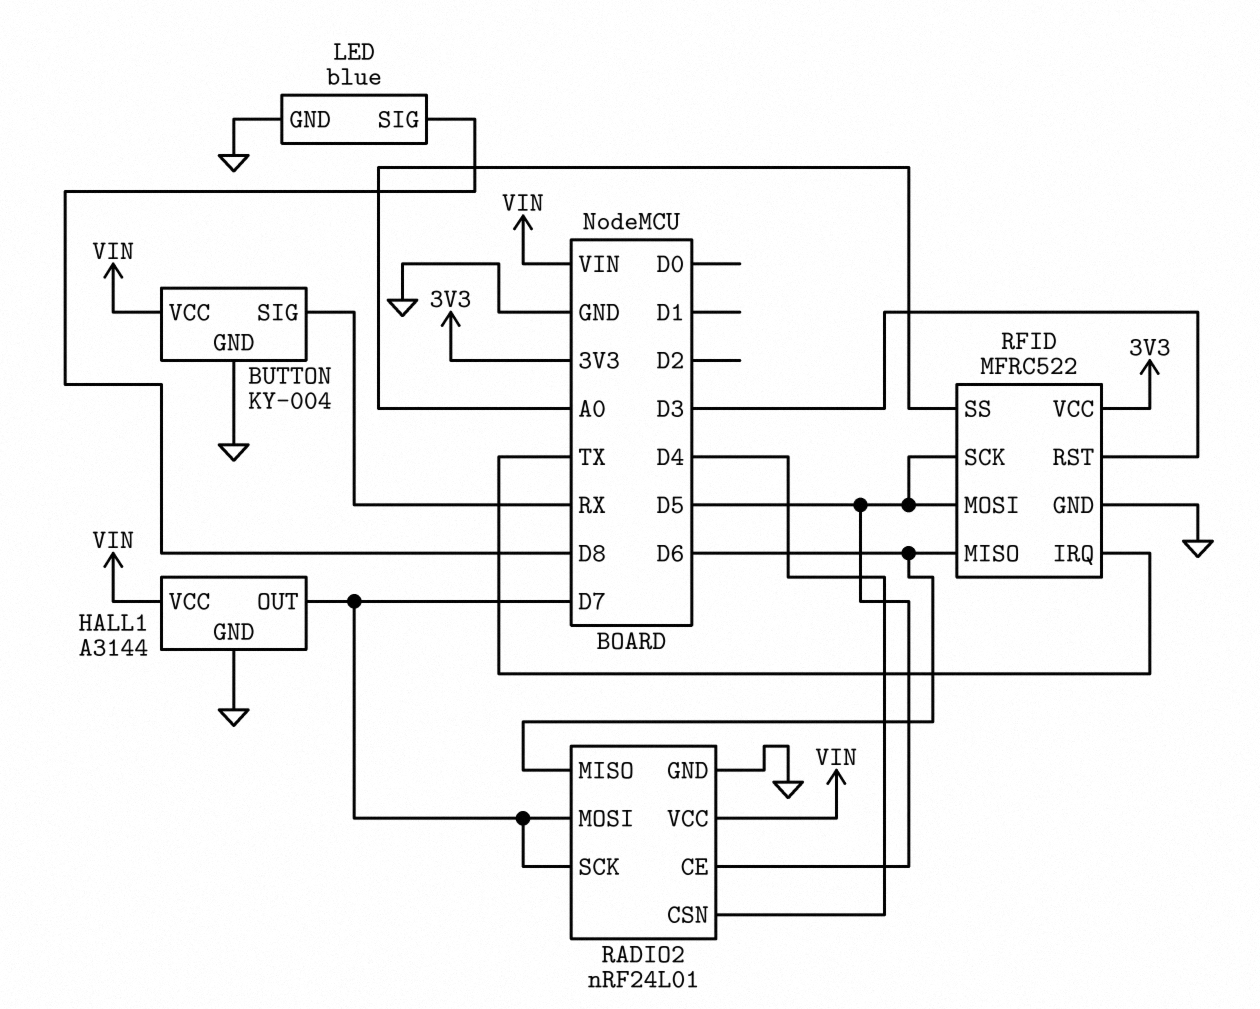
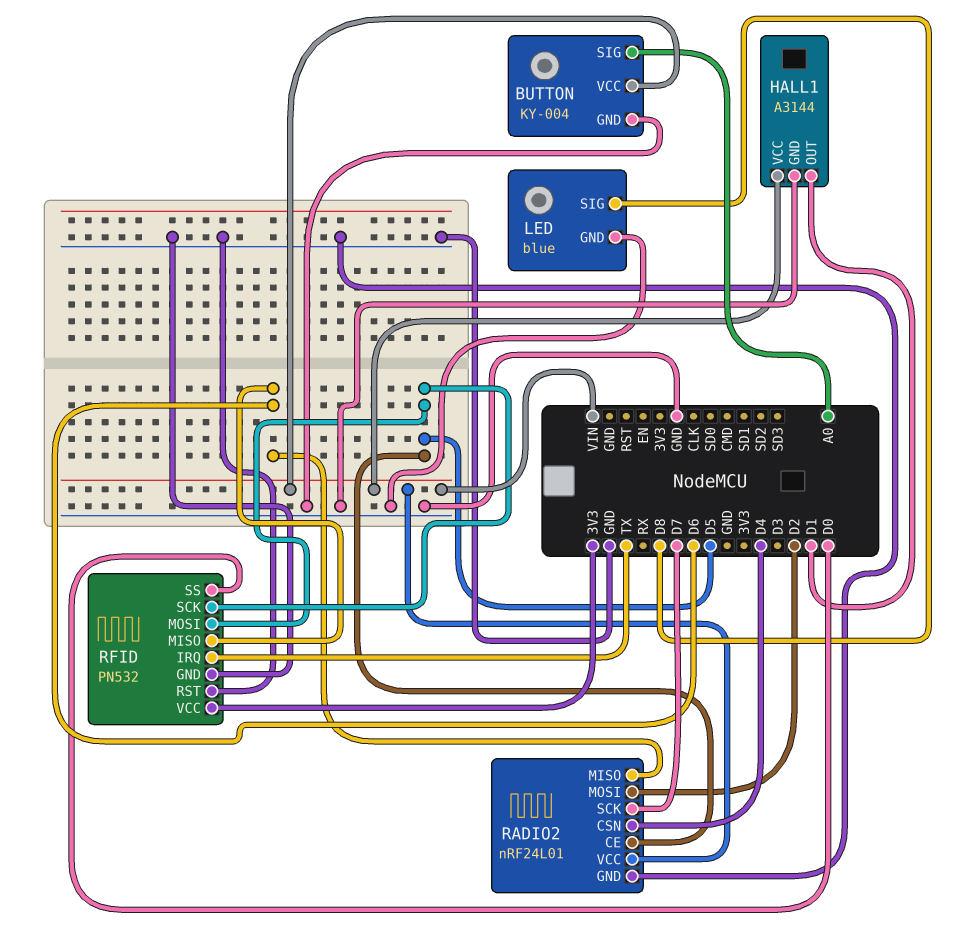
BUTTON pin SIG: RX -> A0
HALL1 pin OUT: D7 -> D1
RADIO2 pin MOSI: D7 -> D2
RFID: MFRC522 -> PN532
RFID pin RST: D3 -> GND
RFID pin SS: A0 -> D0

